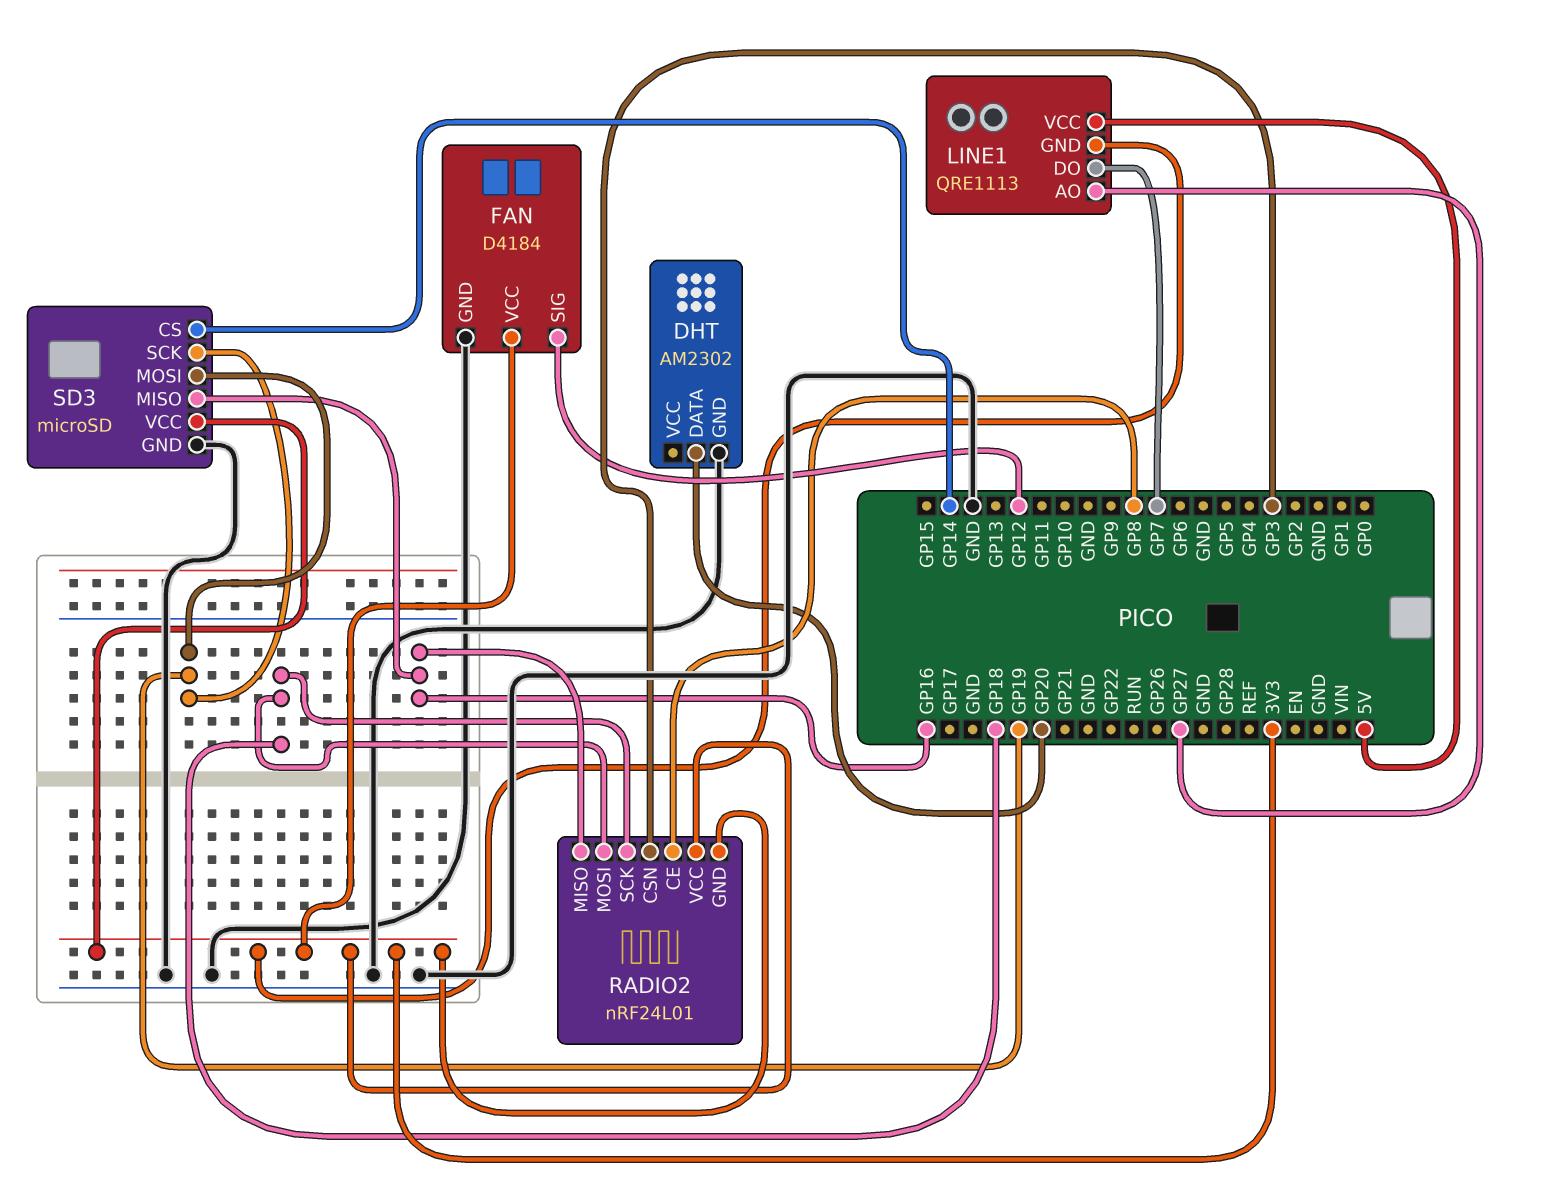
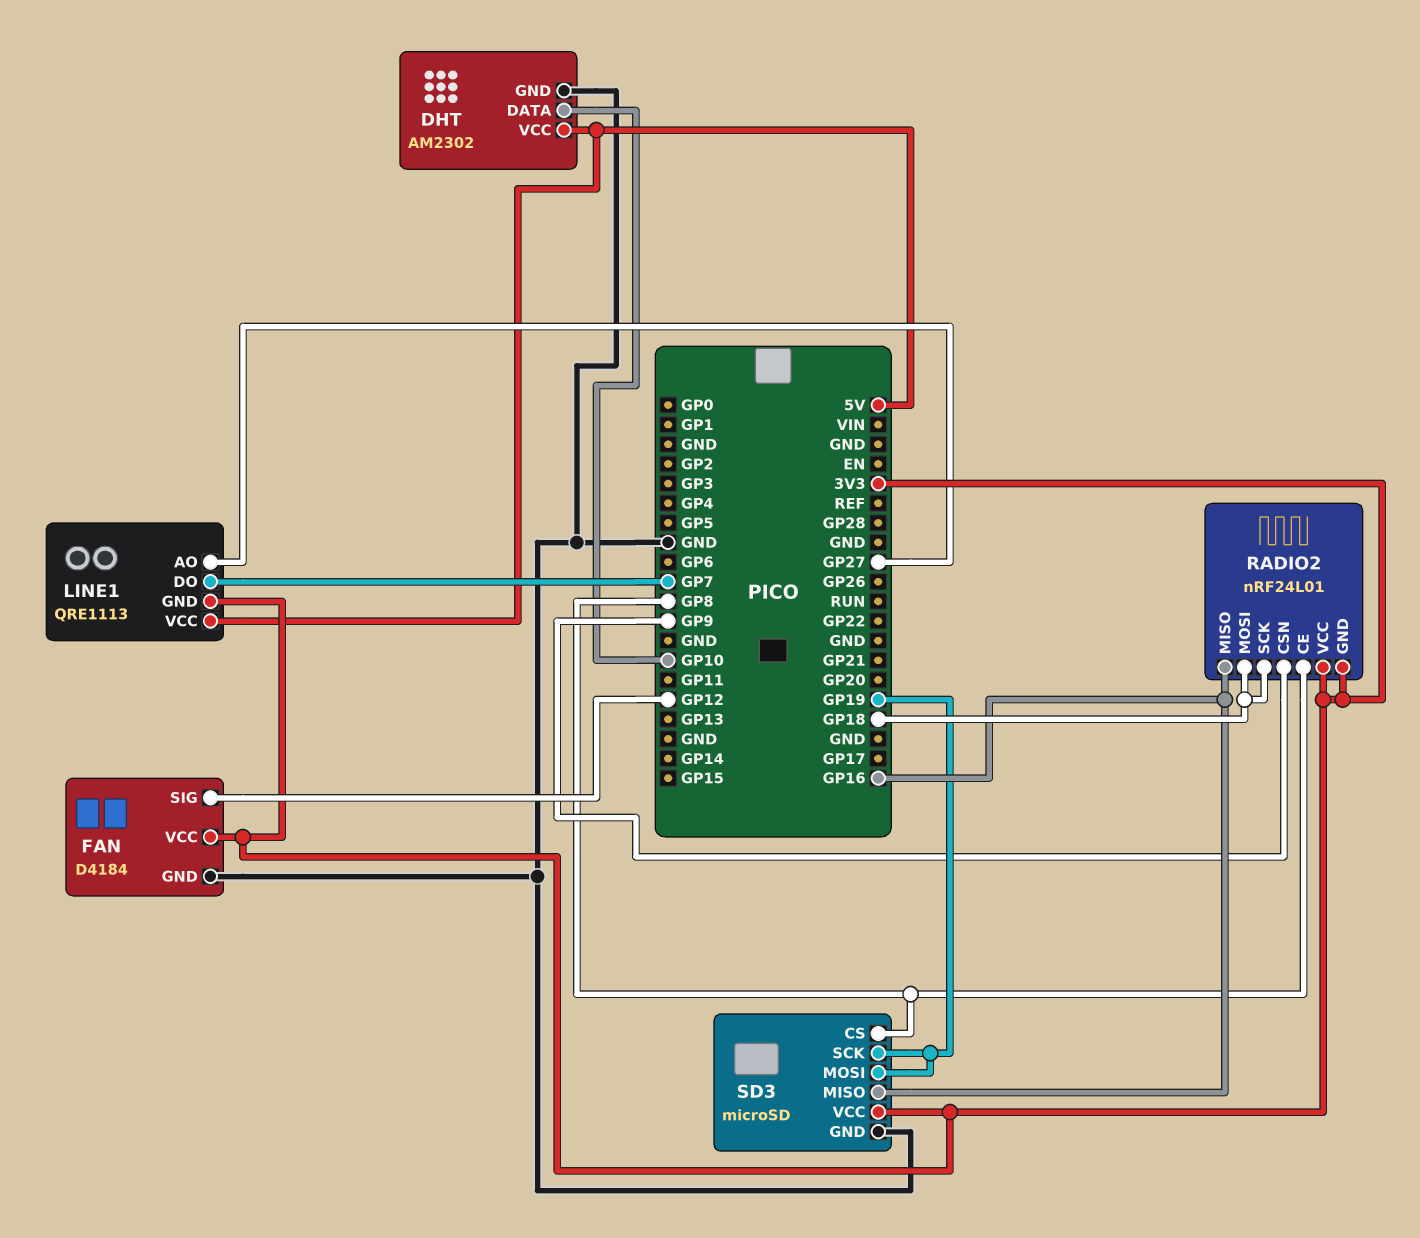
DHT pin DATA: GP20 -> GP10
DHT pin VCC: none -> 5V
RADIO2 pin CSN: GP3 -> GP9
SD3 pin CS: GP14 -> GP8

